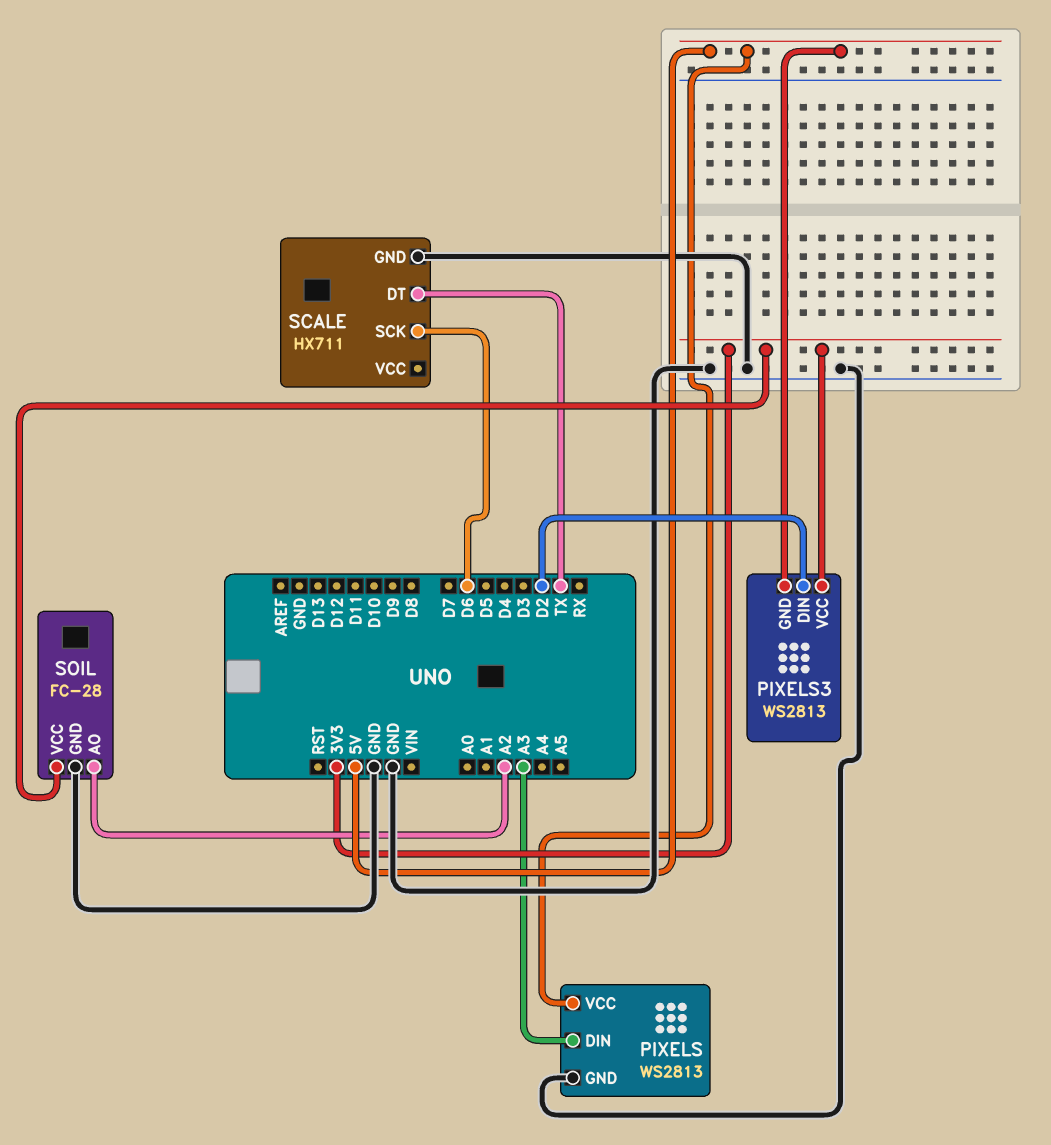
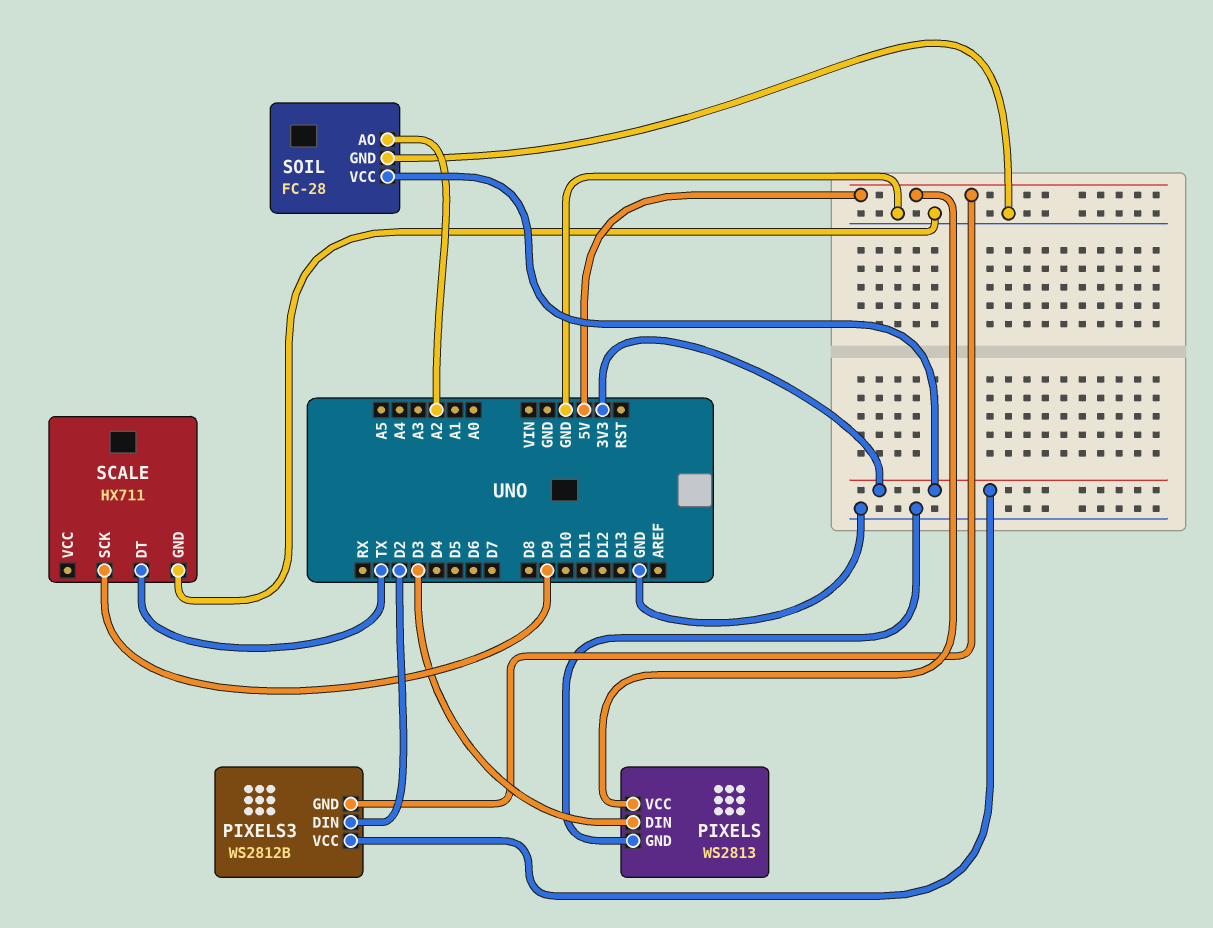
PIXELS pin DIN: A3 -> D3
PIXELS3: WS2813 -> WS2812B
SCALE pin SCK: D6 -> D9

